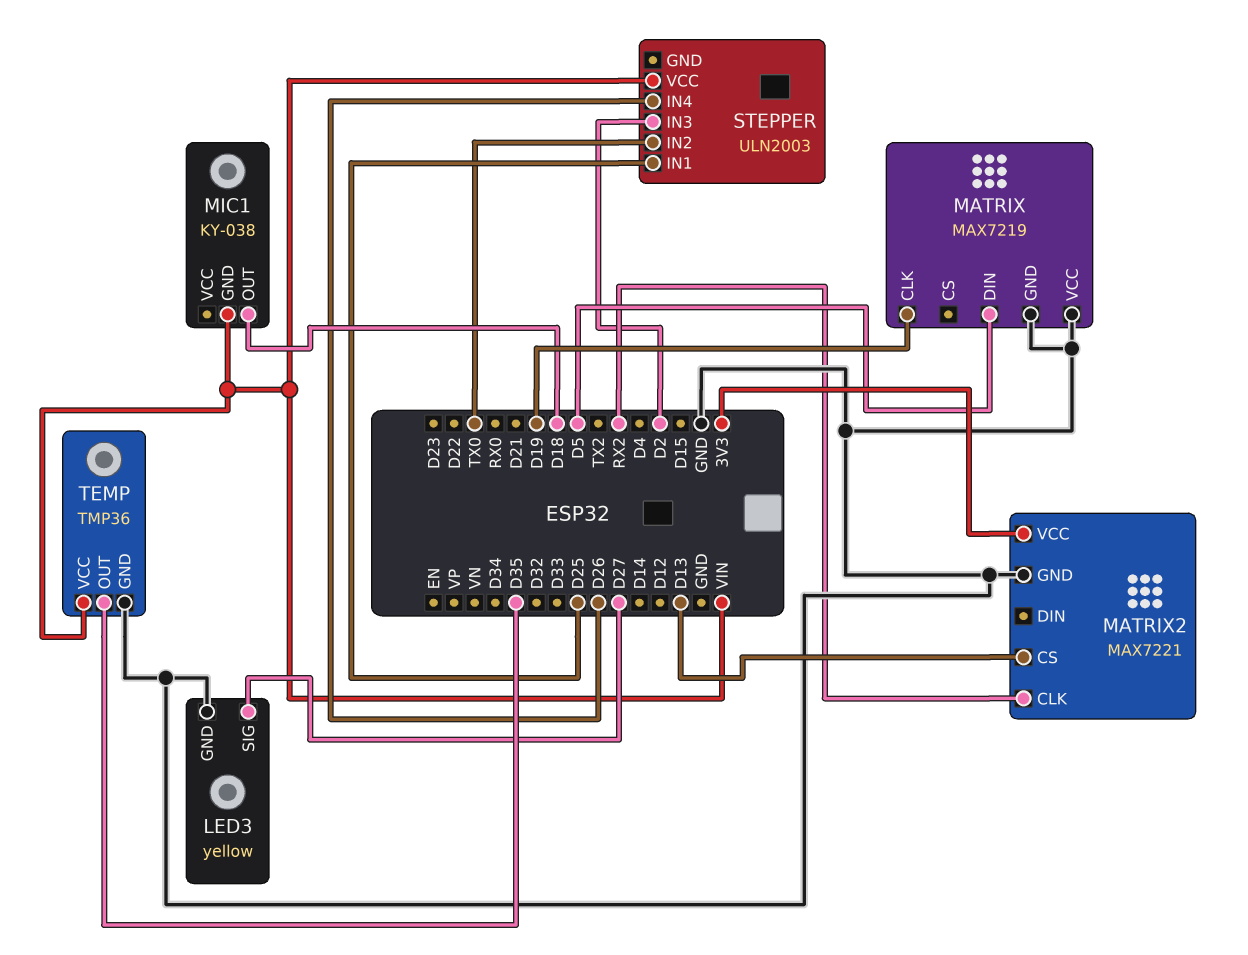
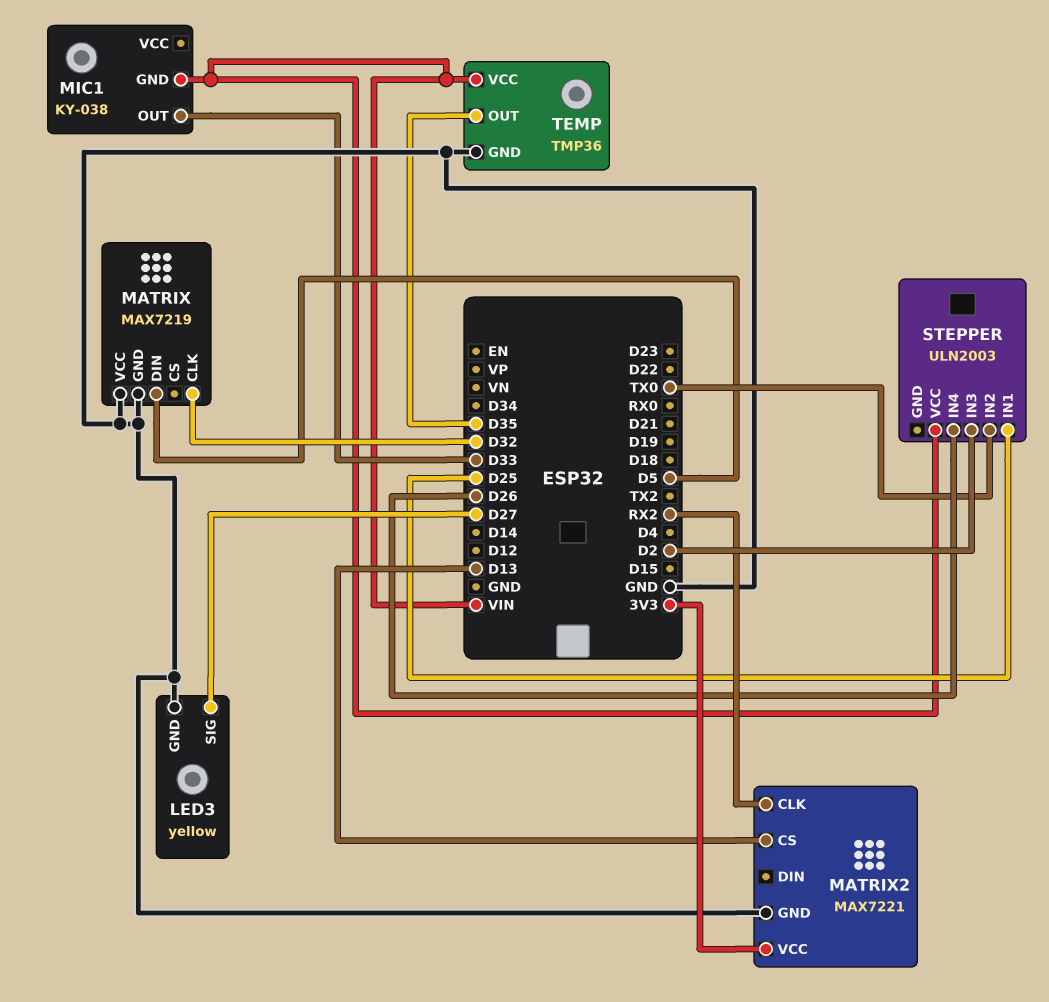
MATRIX pin CLK: D19 -> D32
MIC1 pin OUT: D18 -> D33

